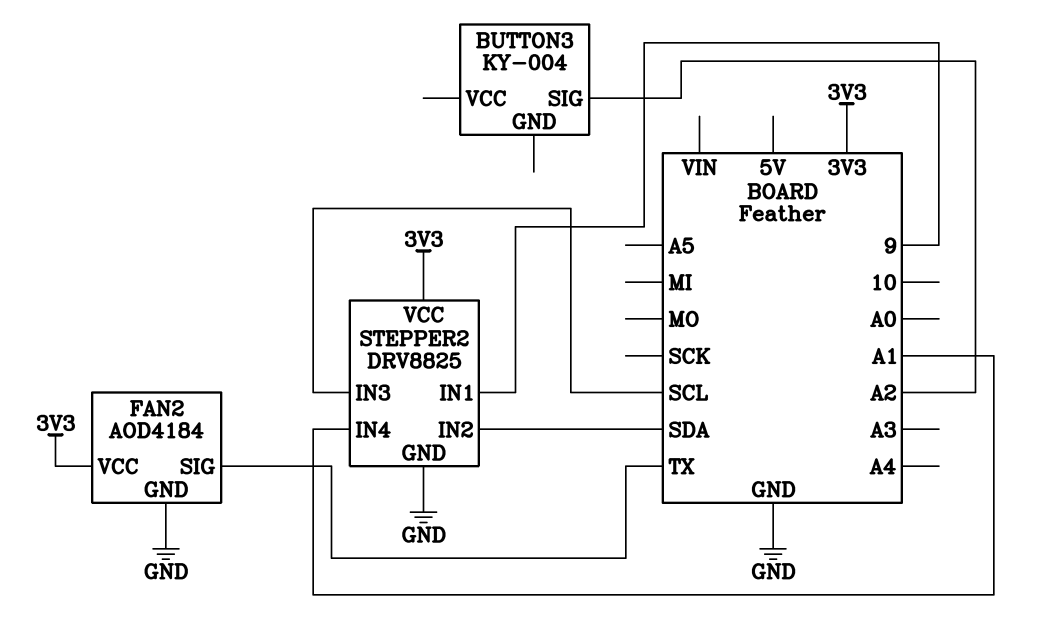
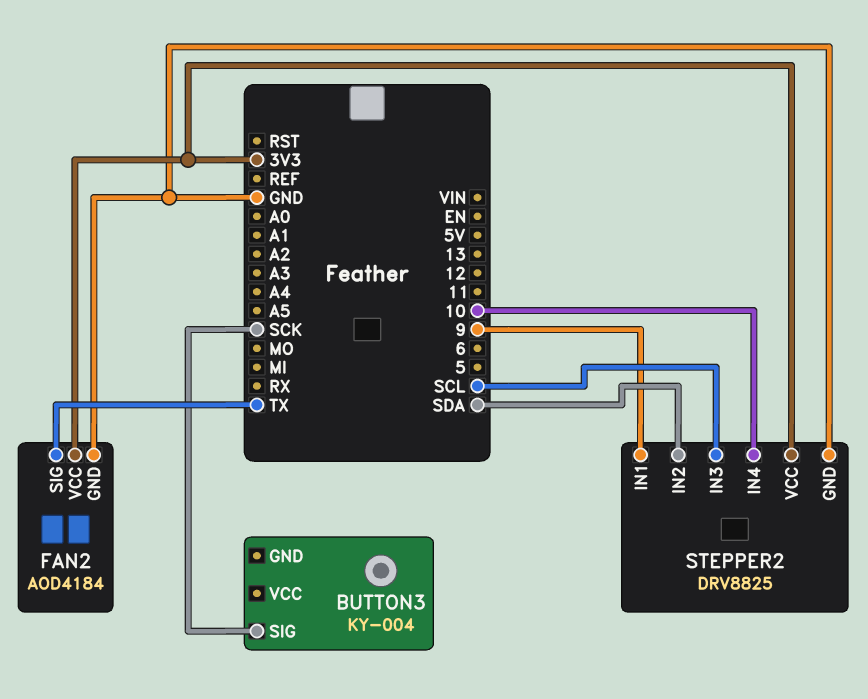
BUTTON3 pin SIG: A2 -> SCK
STEPPER2 pin IN4: A1 -> 10

